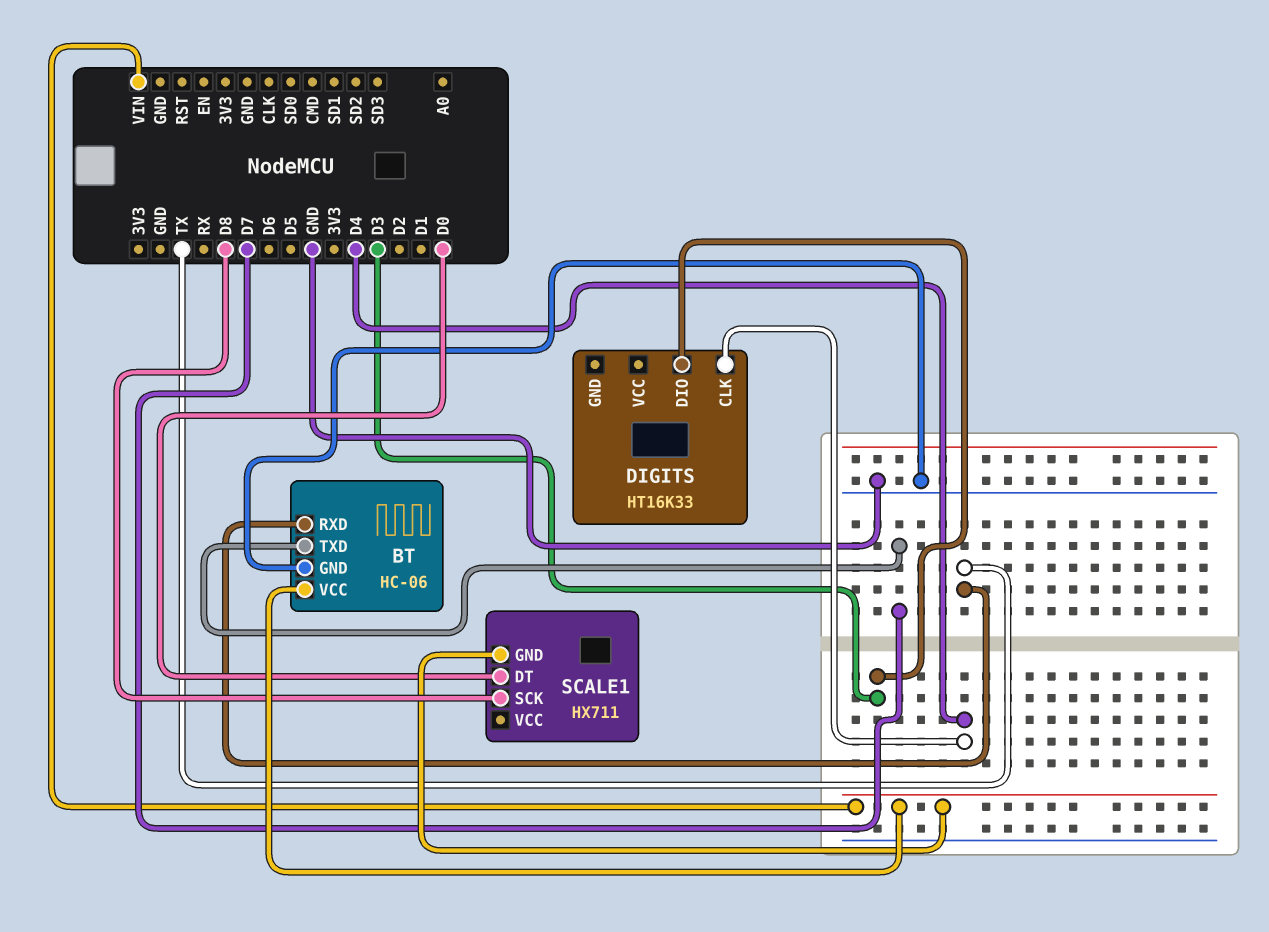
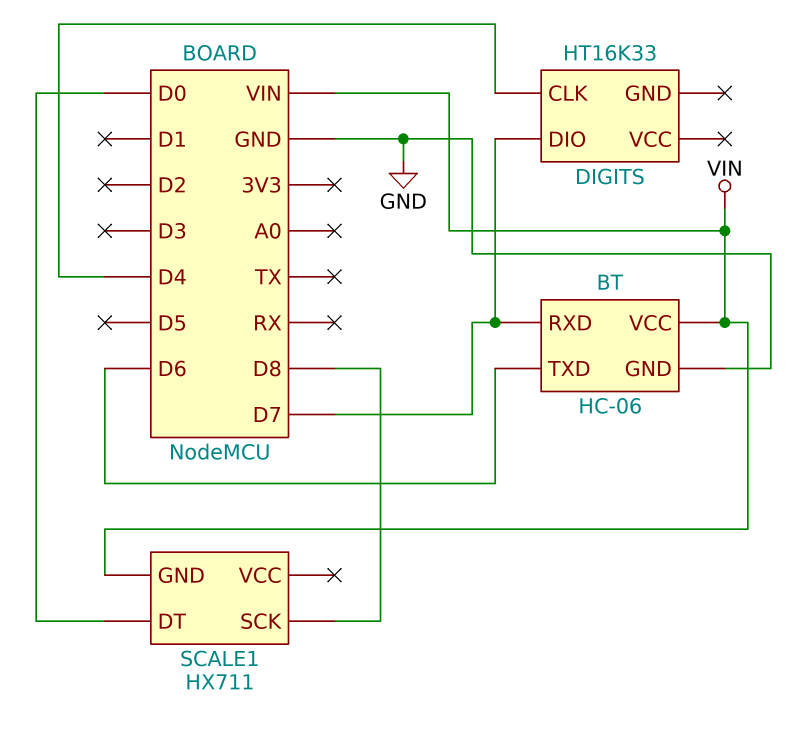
BT pin RXD: TX -> D7
BT pin TXD: D7 -> D6
DIGITS pin DIO: D3 -> D7

